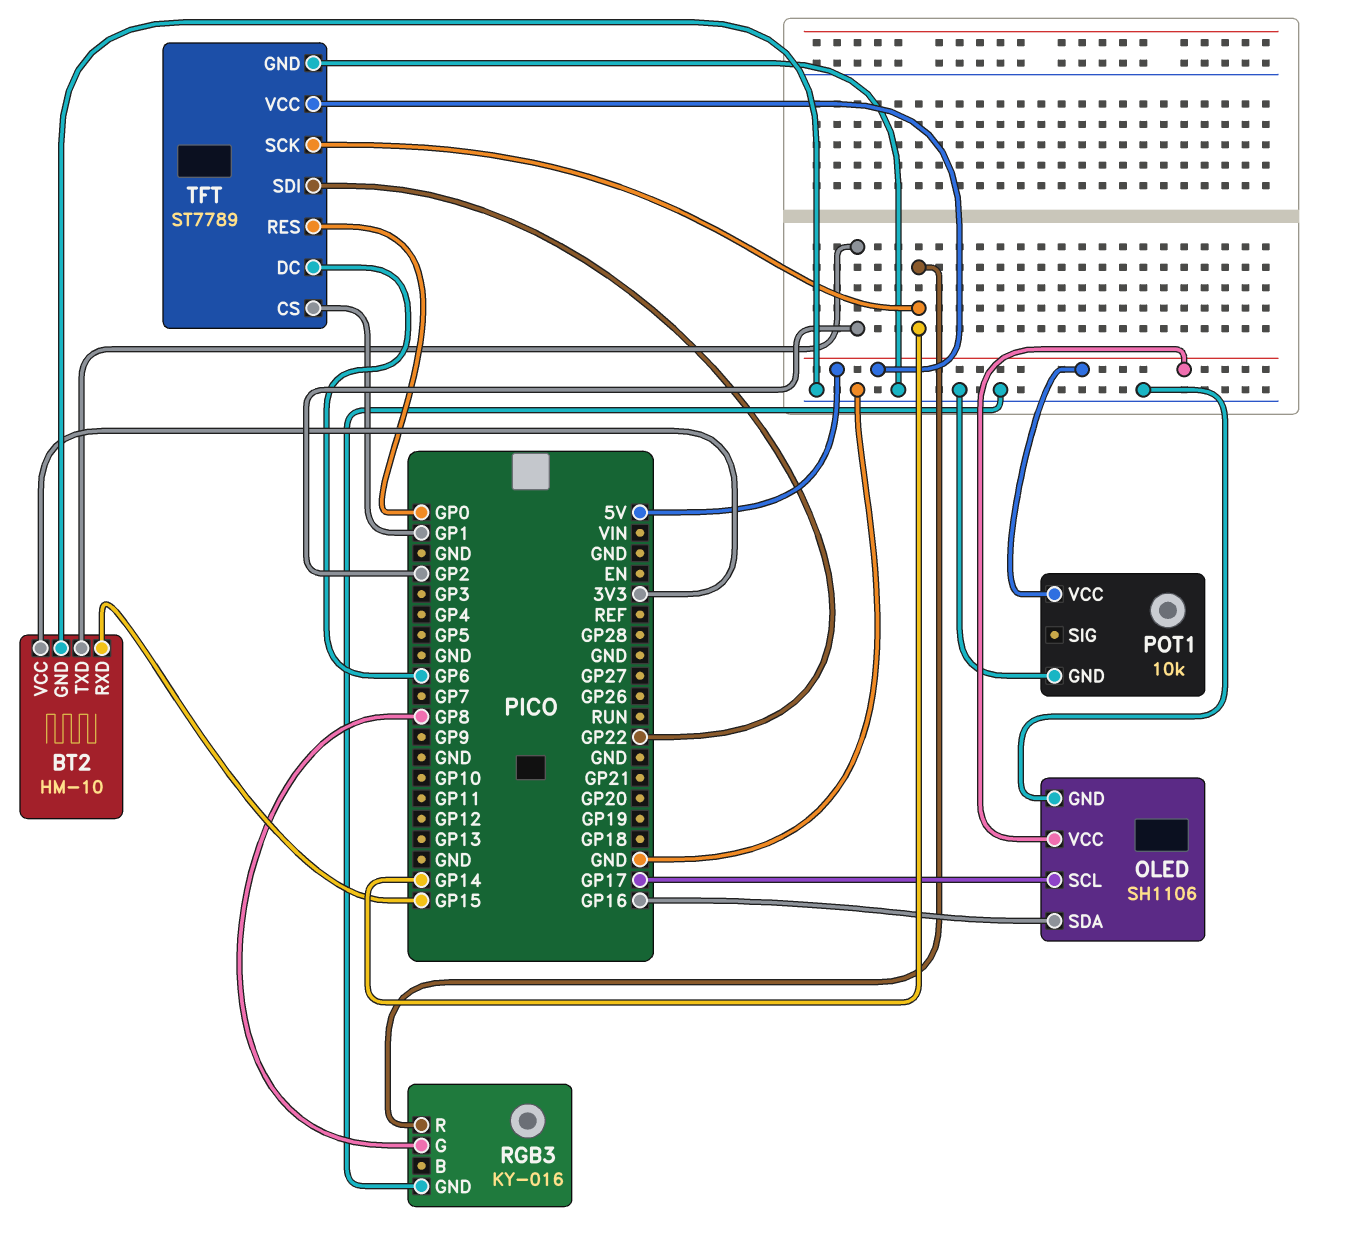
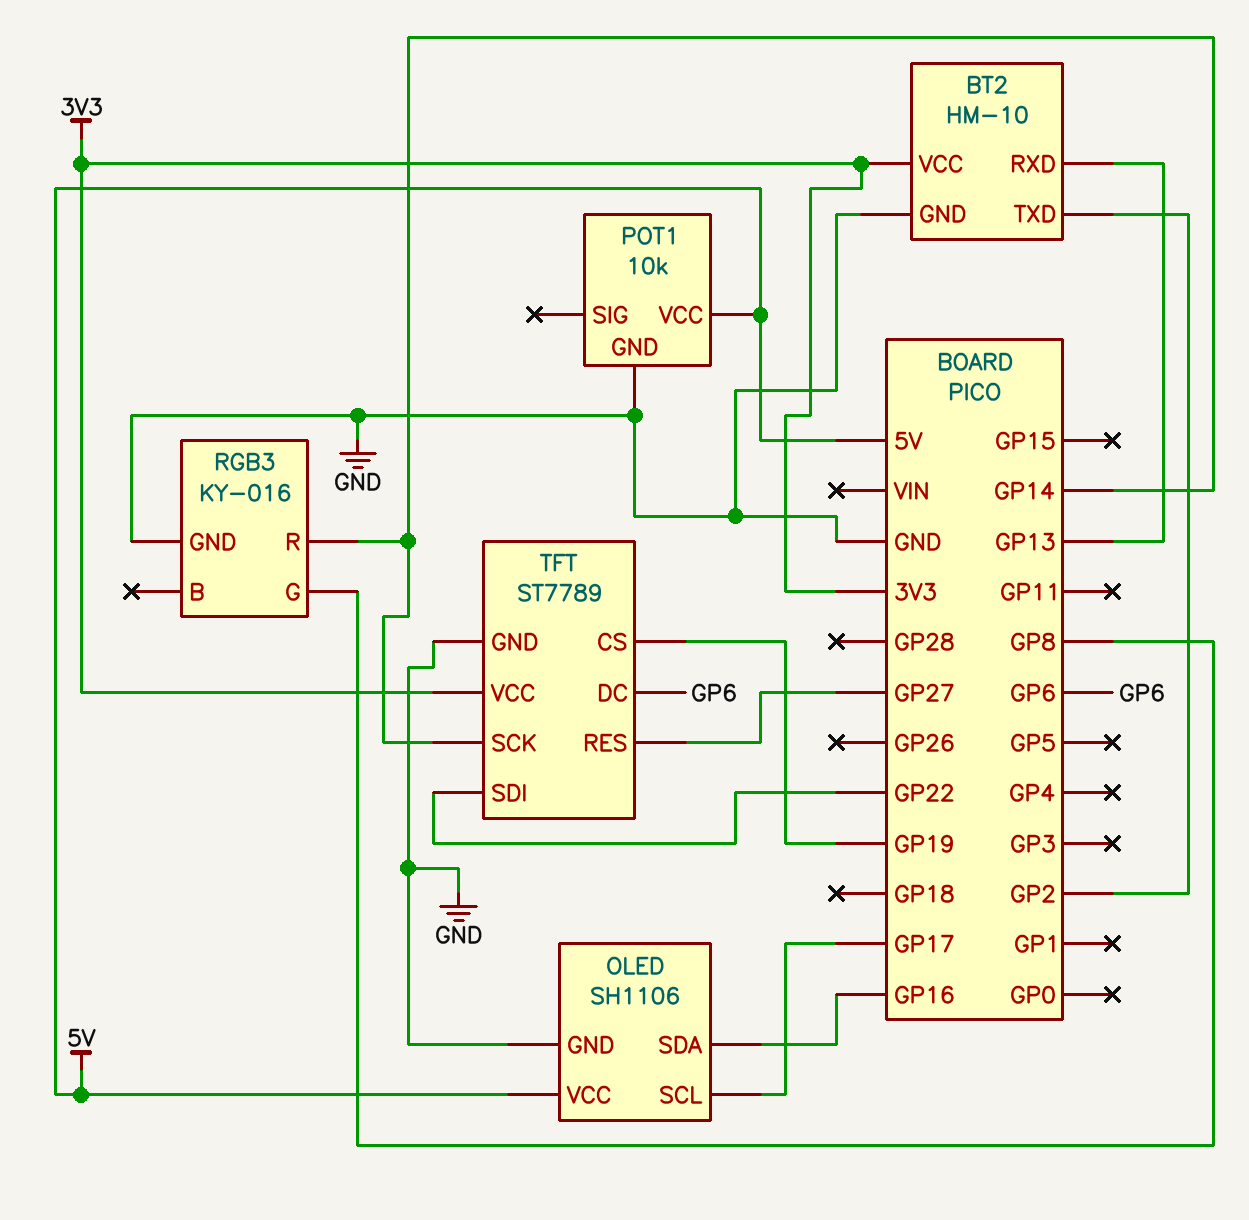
BT2 pin RXD: GP15 -> GP13
TFT pin CS: GP1 -> GP19
TFT pin RES: GP0 -> GP27
TFT pin VCC: 5V -> 3V3

